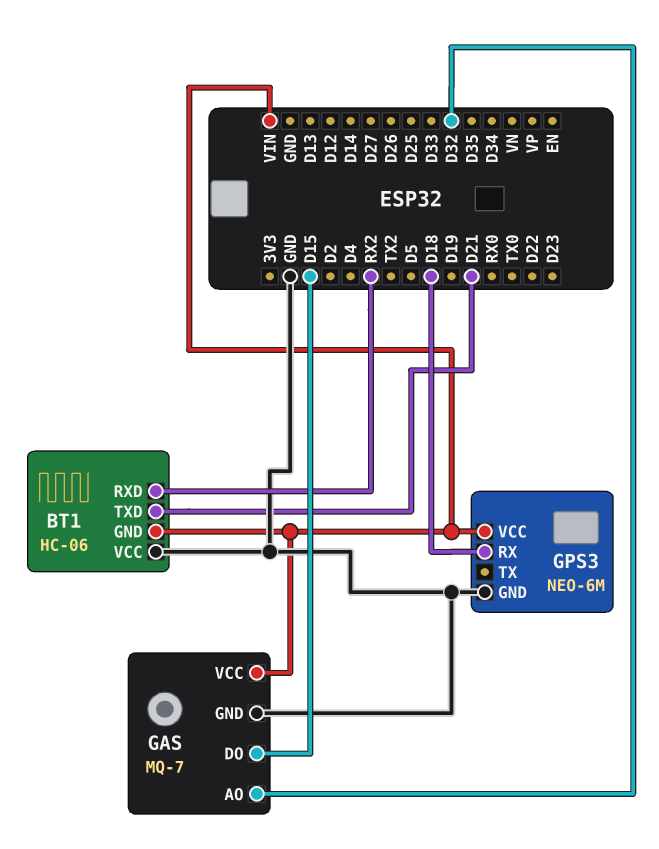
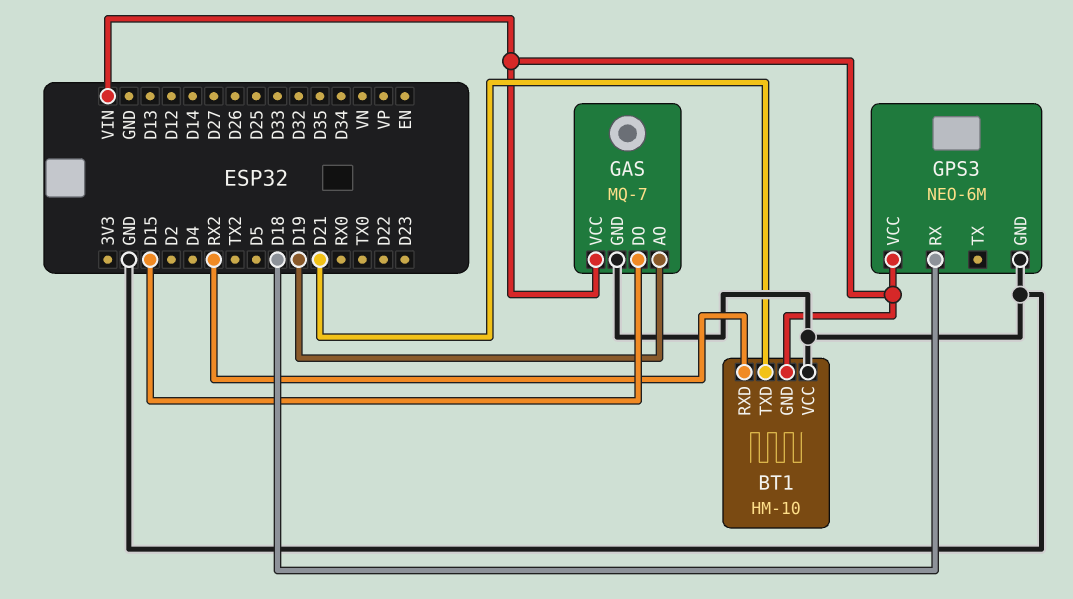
BT1: HC-06 -> HM-10
GAS pin AO: D32 -> D19

